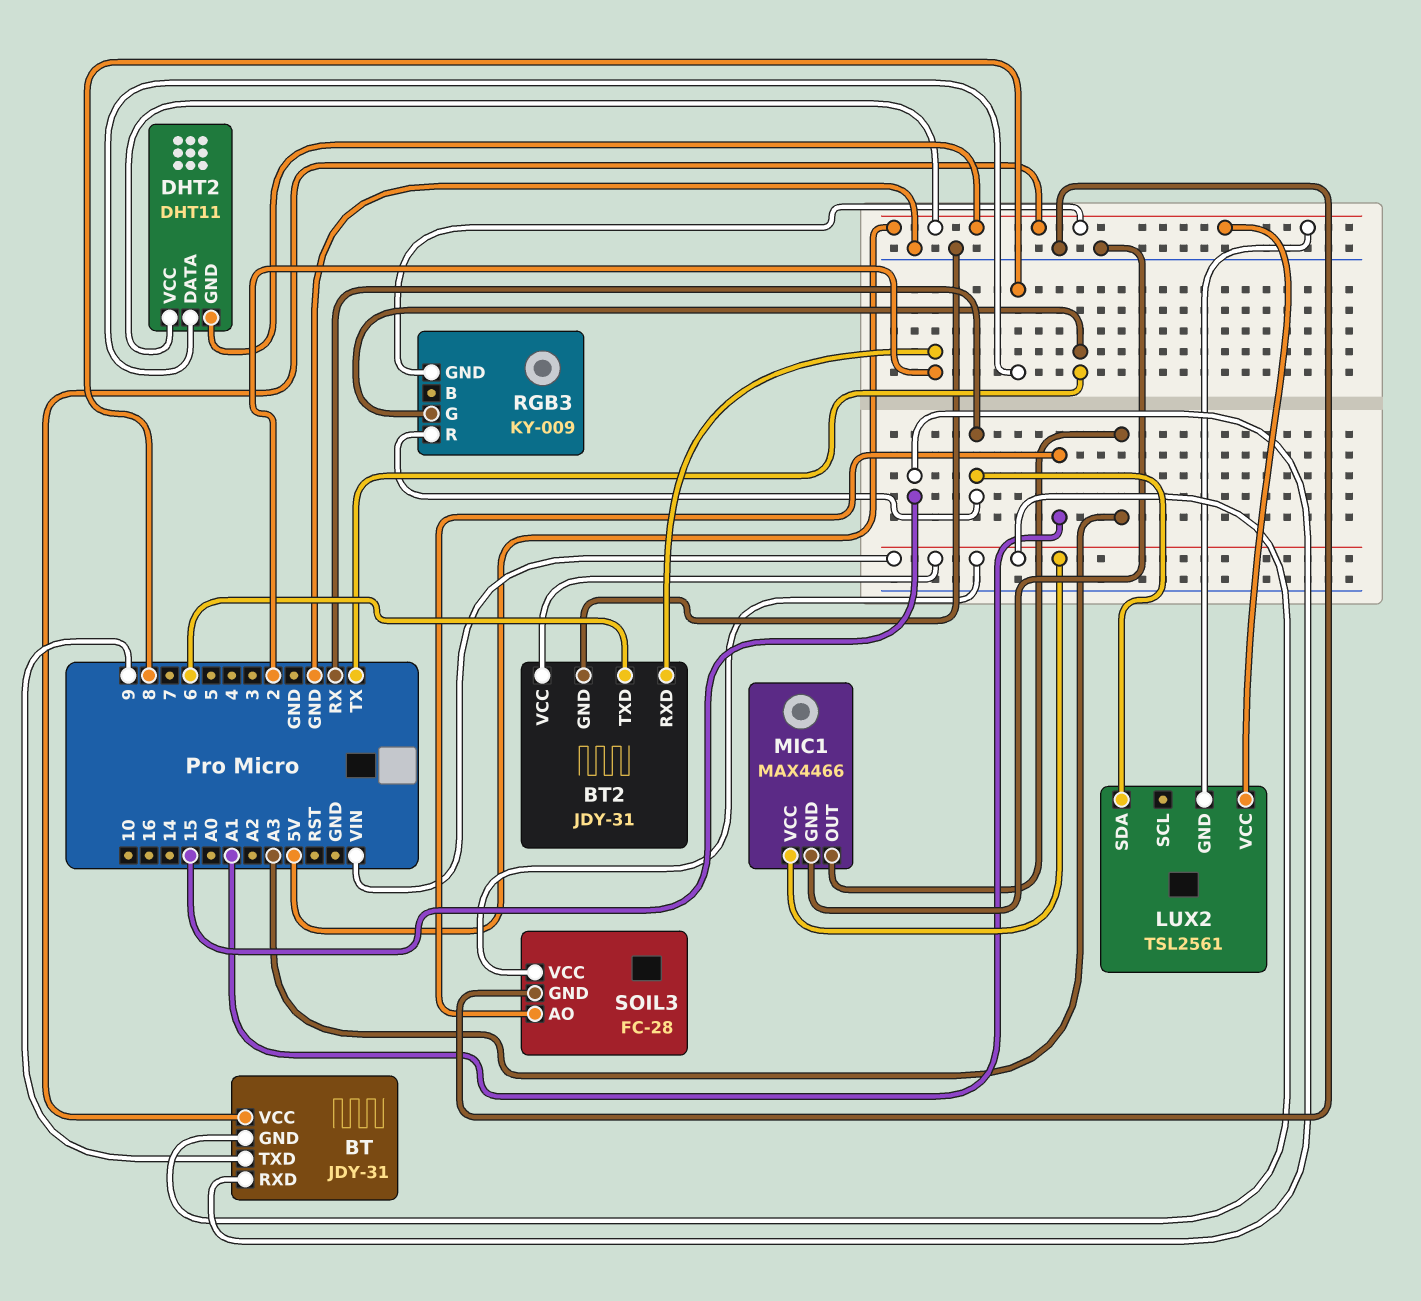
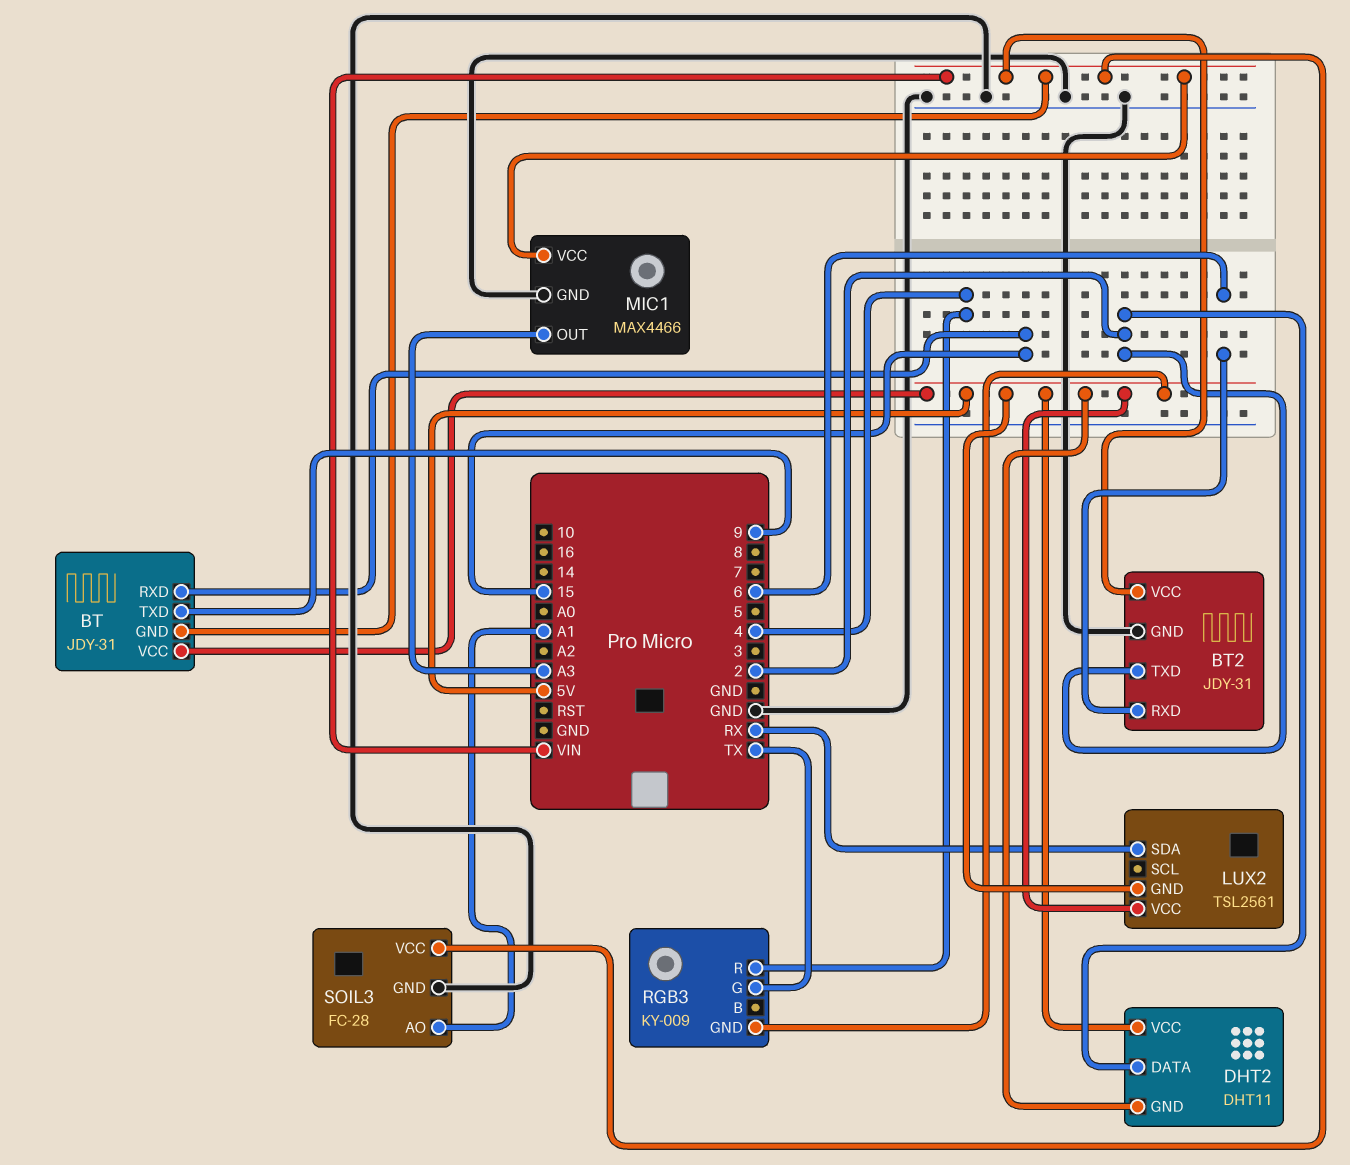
BT2 pin RXD: 2 -> 6
BT2 pin TXD: 6 -> 2
DHT2 pin DATA: 8 -> 2
RGB3 pin R: RX -> 4

